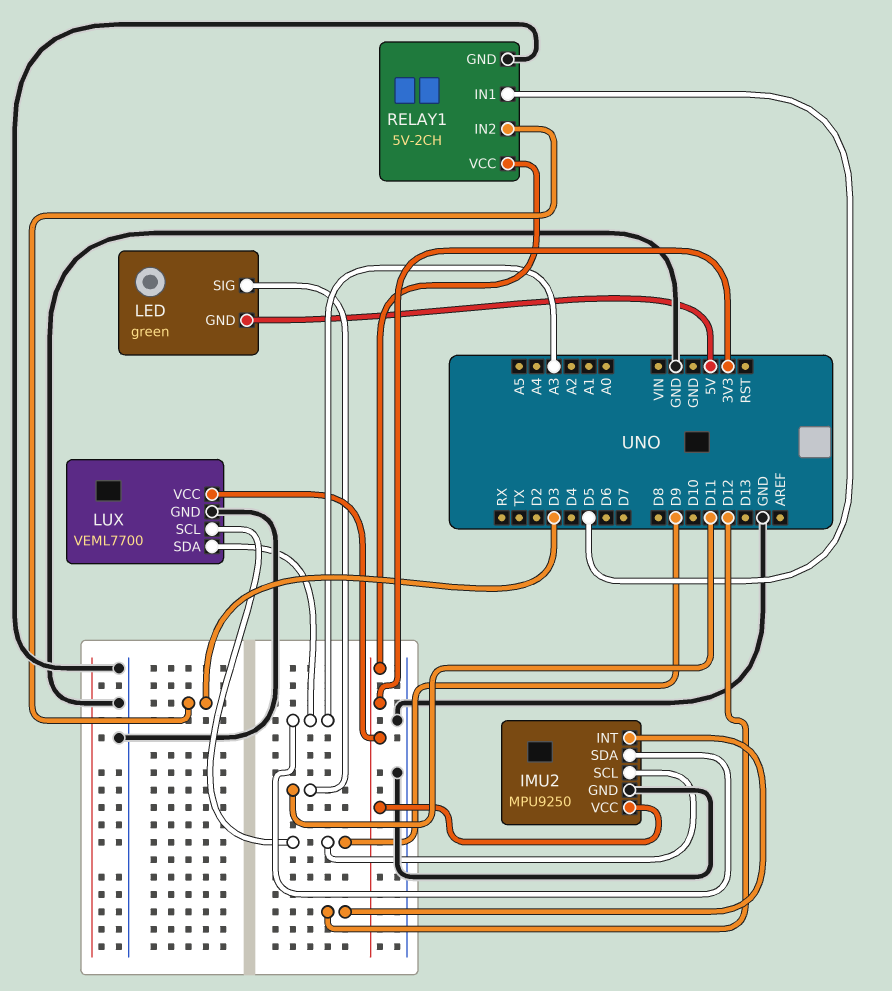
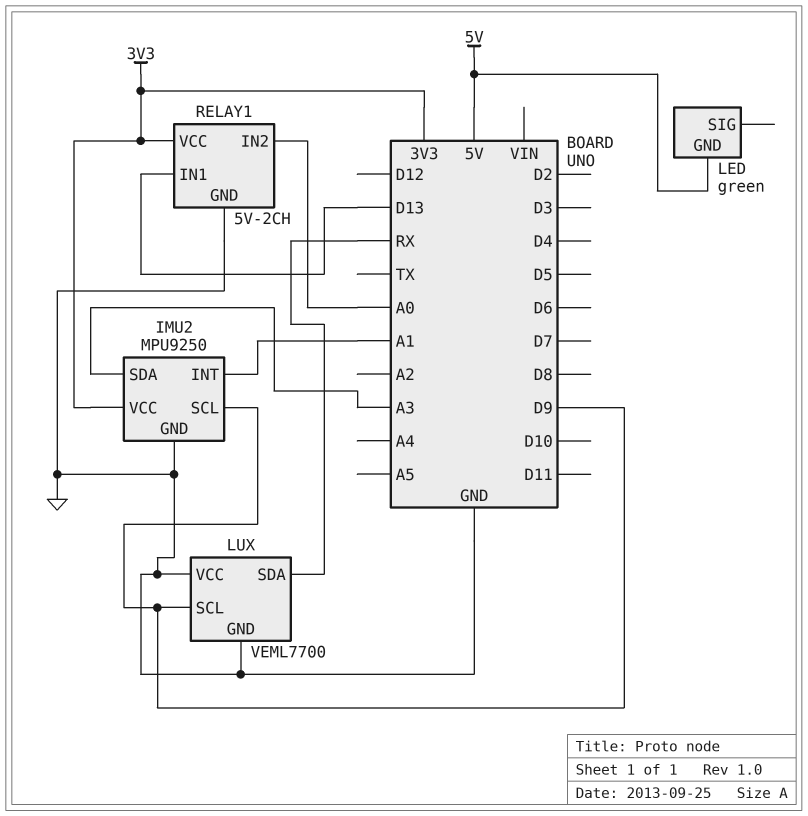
IMU2 pin INT: D12 -> A1
LED pin SIG: D11 -> none
LUX pin SDA: A3 -> RX
LUX pin VCC: 3V3 -> GND
RELAY1 pin IN1: D5 -> D13
RELAY1 pin IN2: D3 -> A0

